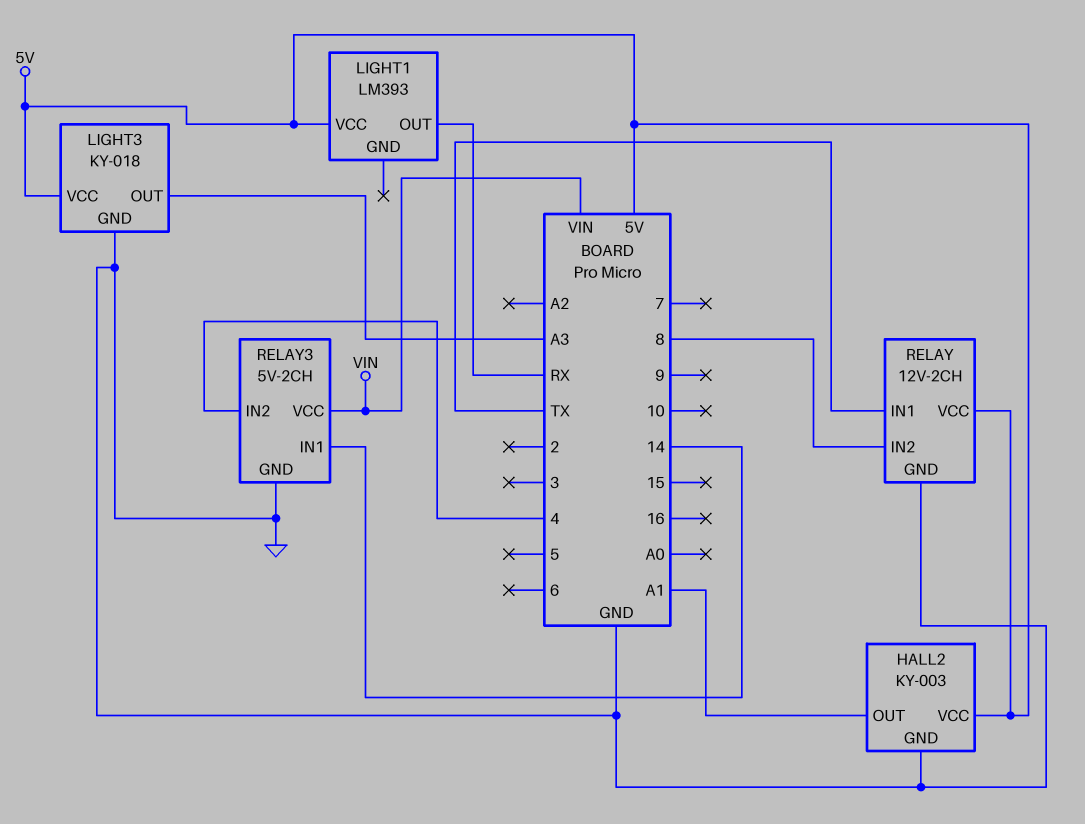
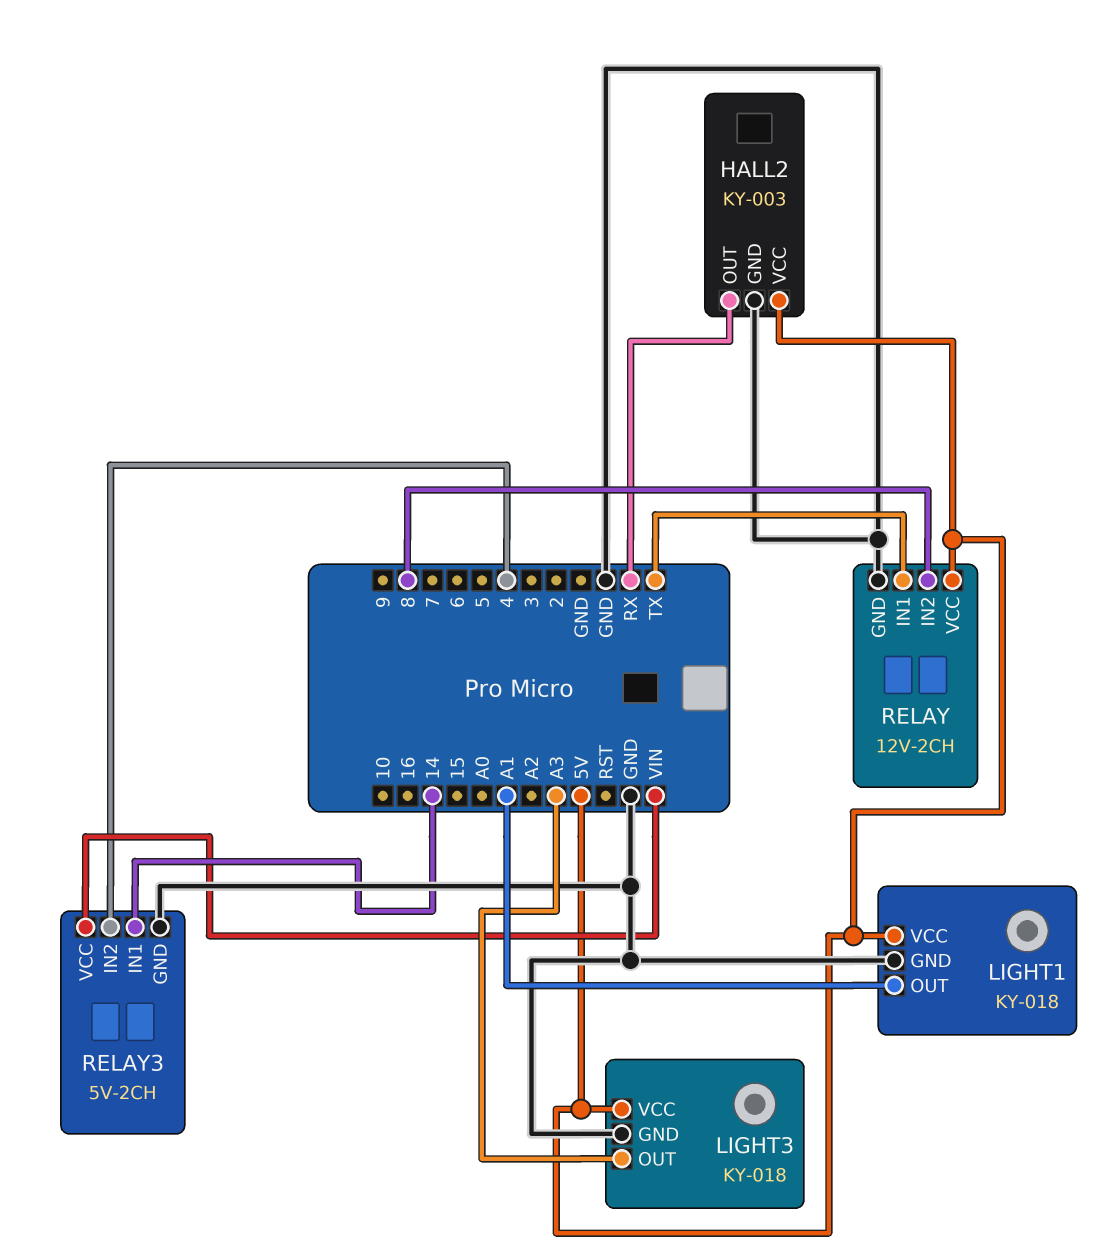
HALL2 pin OUT: A1 -> RX
LIGHT1: LM393 -> KY-018
LIGHT1 pin GND: none -> GND
LIGHT1 pin OUT: RX -> A1

